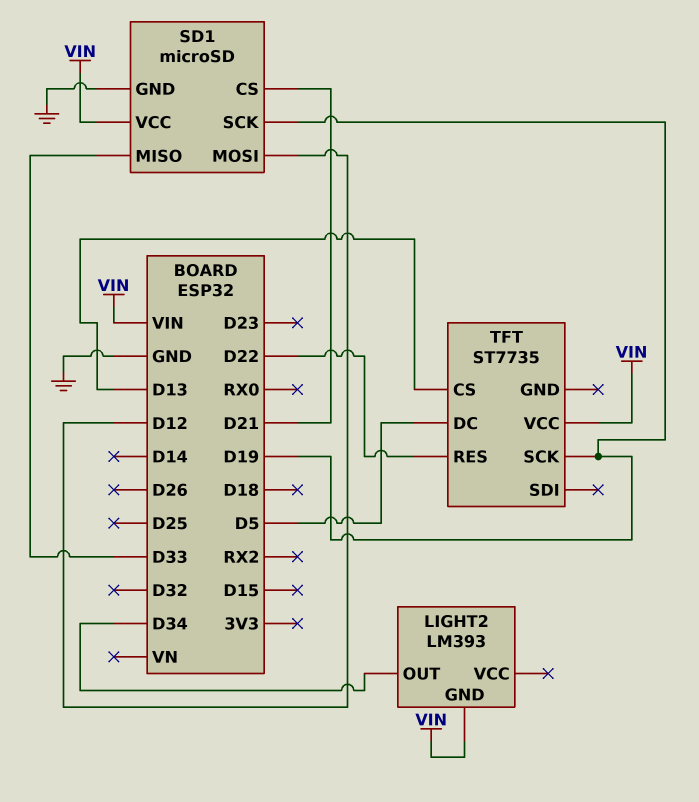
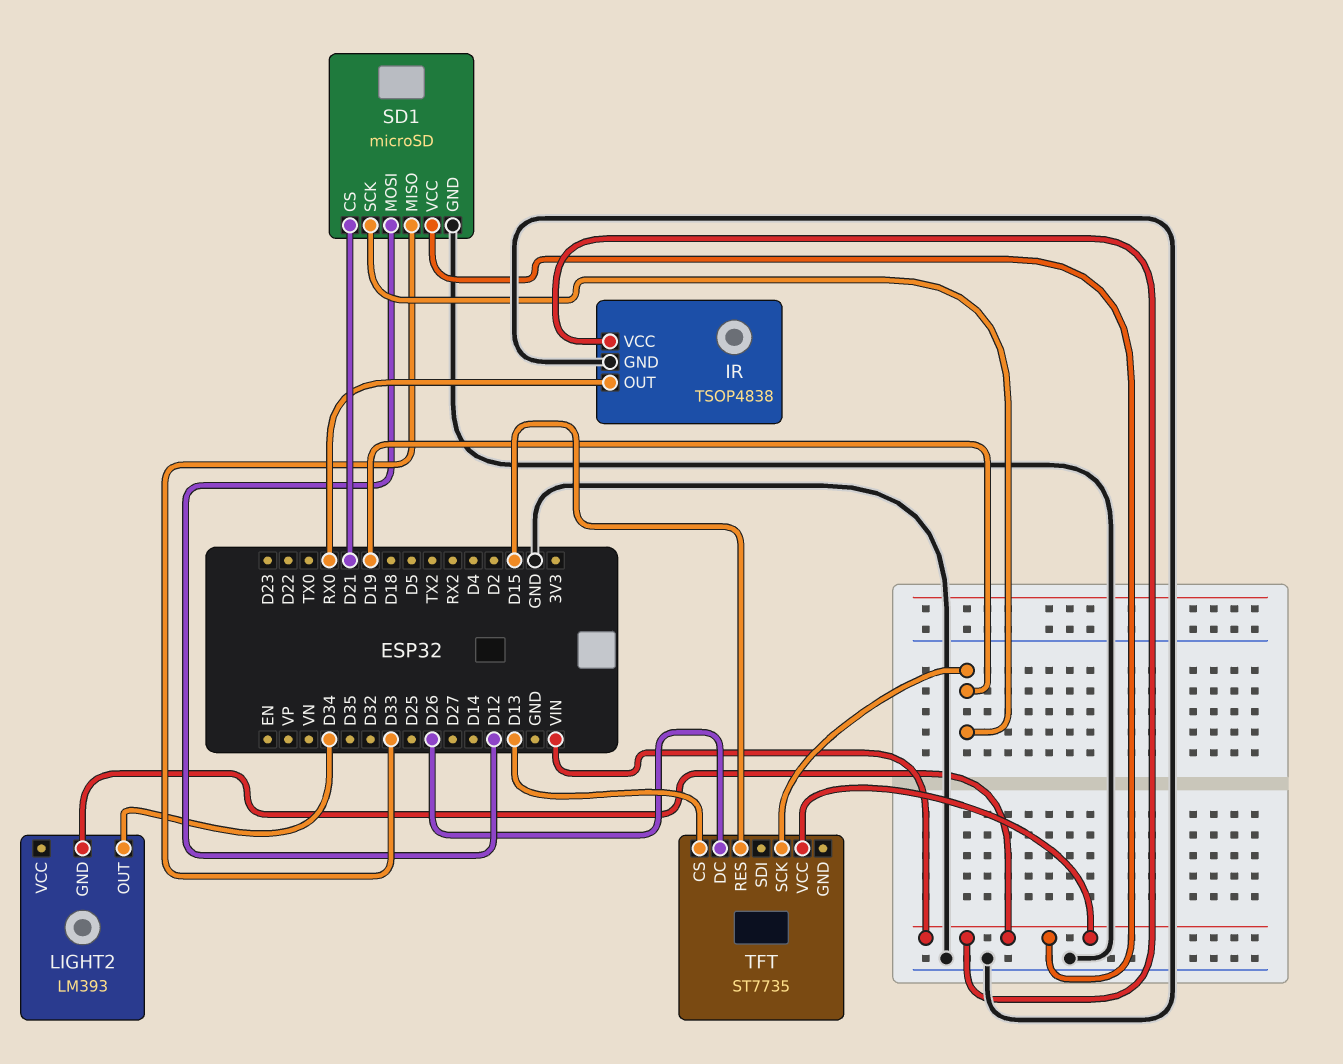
IR: none -> TSOP4838
IR pin GND: none -> GND
IR pin OUT: none -> RX0
IR pin VCC: none -> VIN
TFT pin DC: D5 -> D26
TFT pin RES: D22 -> D15

